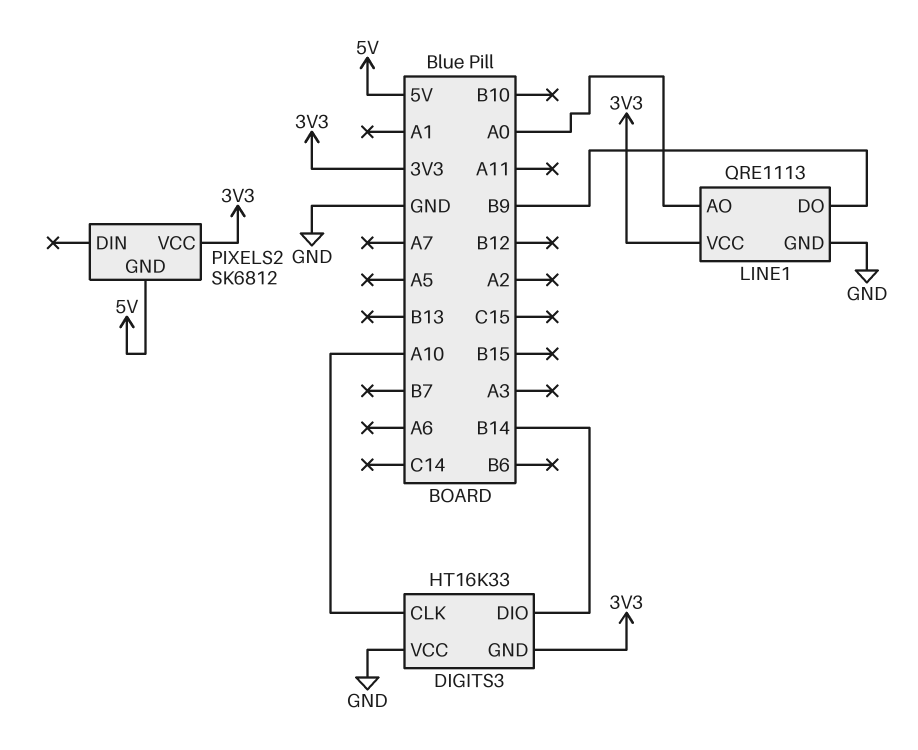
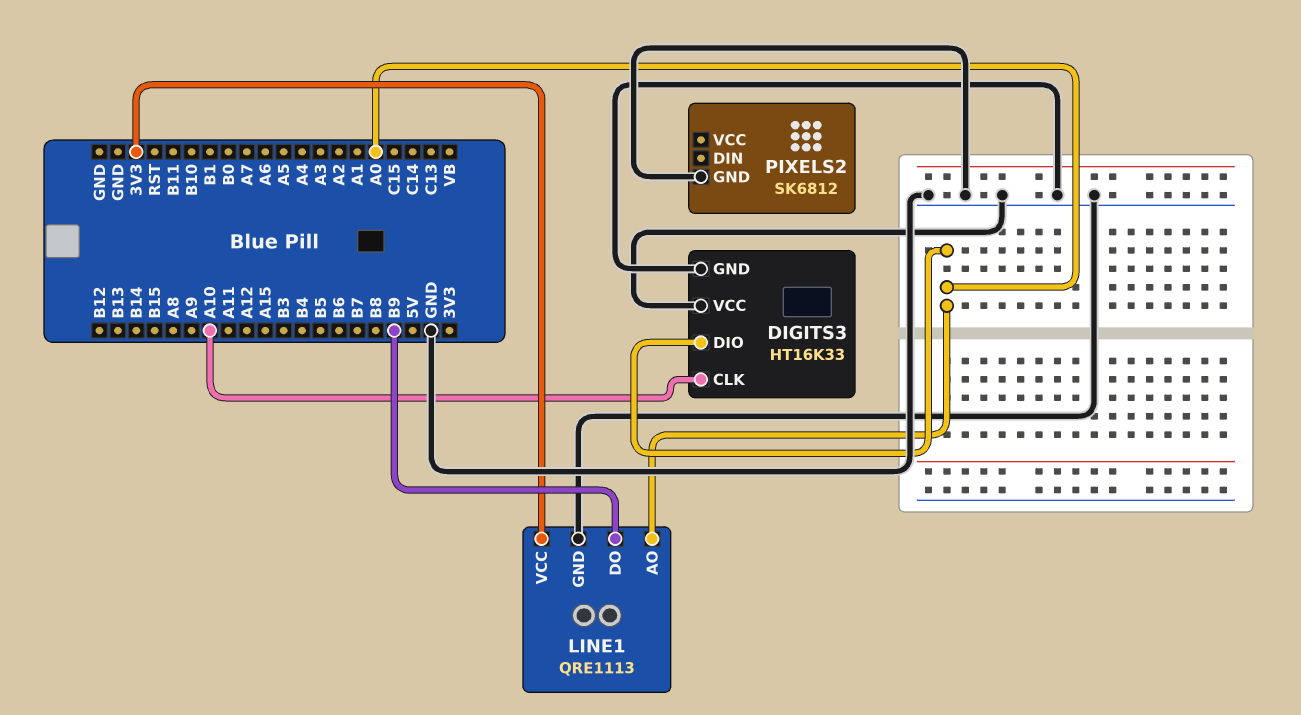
DIGITS3 pin DIO: B14 -> A0
DIGITS3 pin GND: 3V3 -> GND
PIXELS2 pin GND: 5V -> GND
PIXELS2 pin VCC: 3V3 -> none

